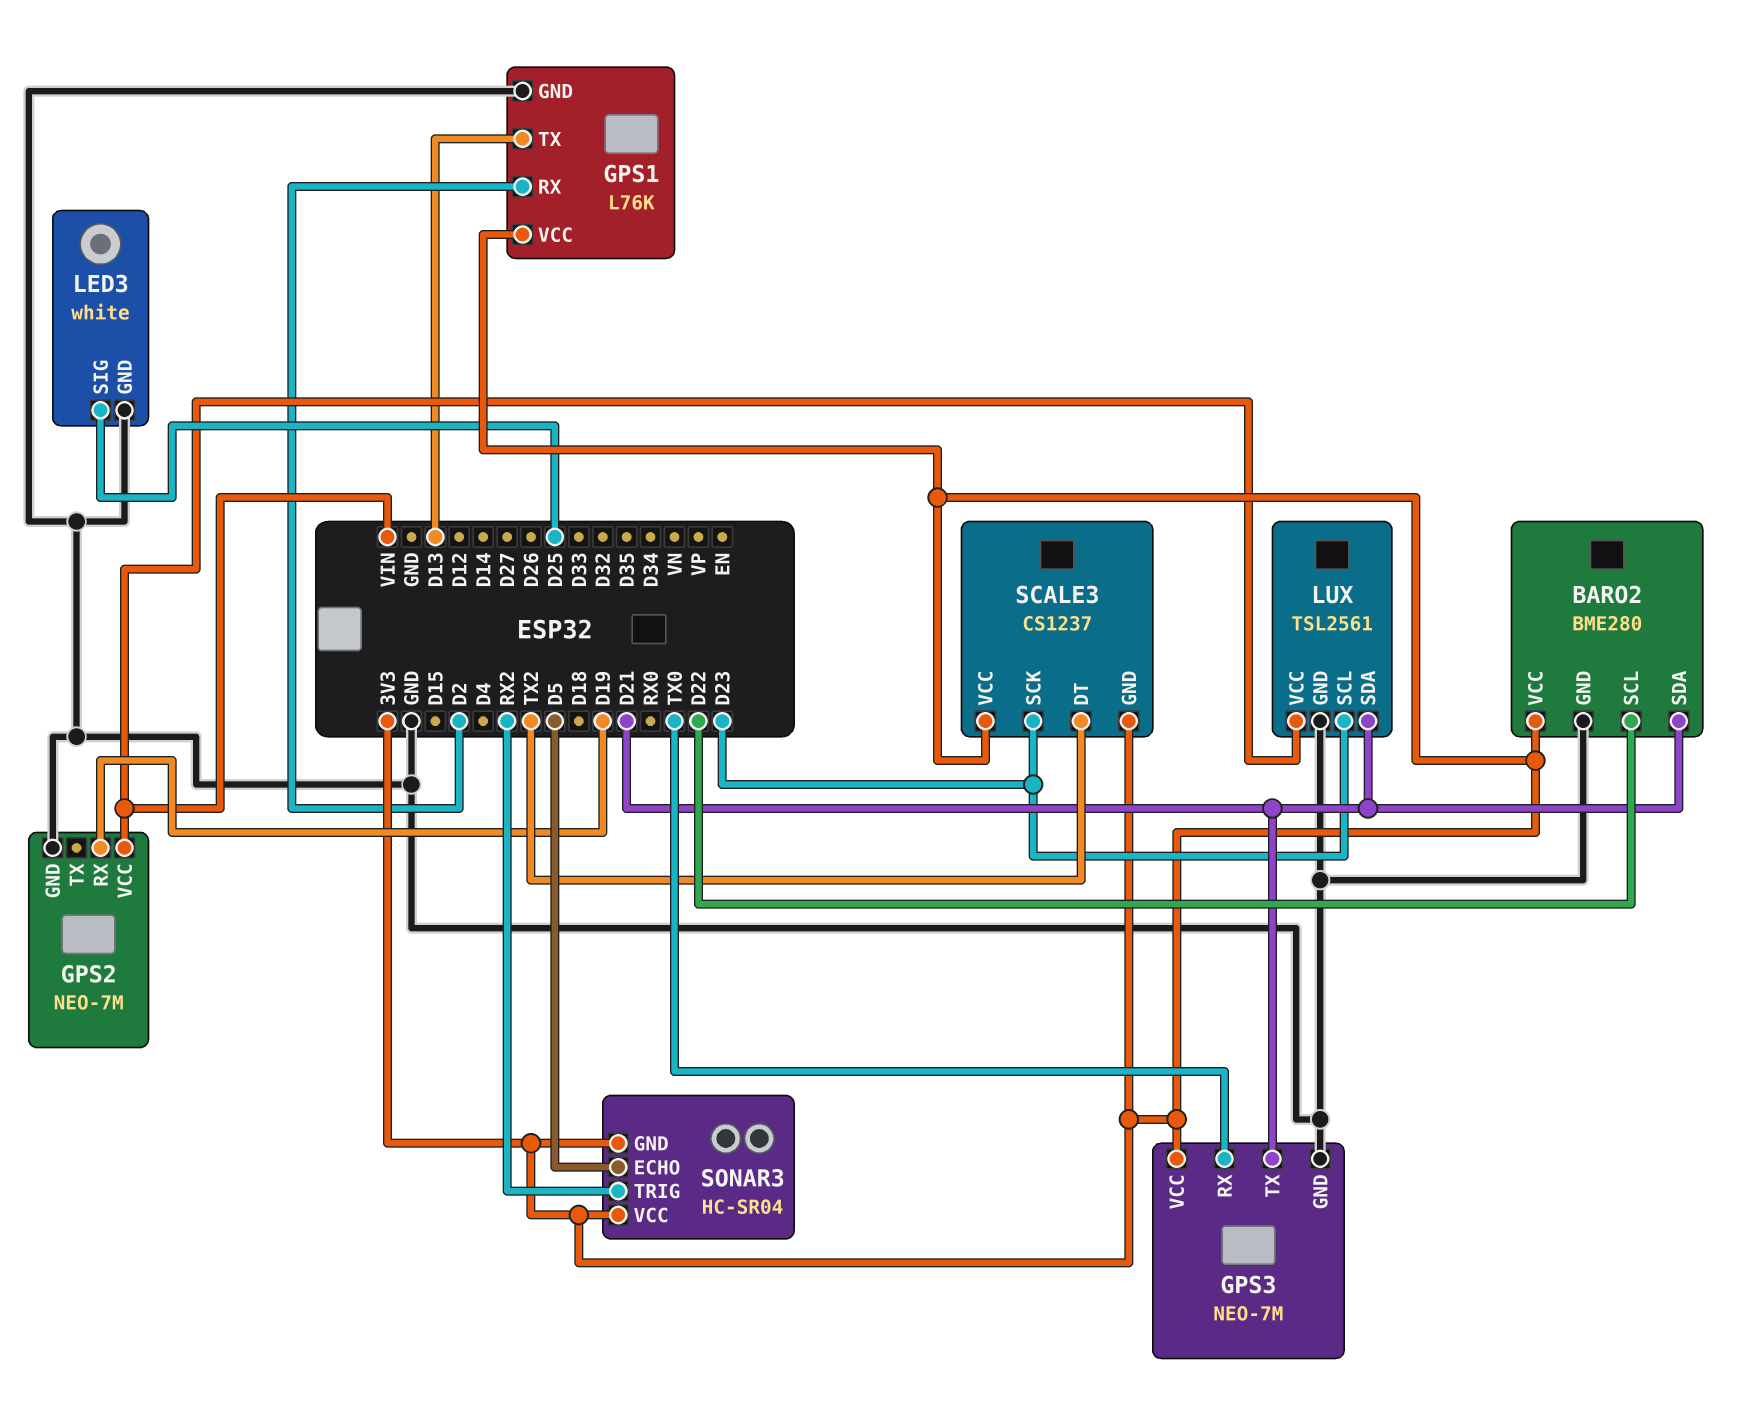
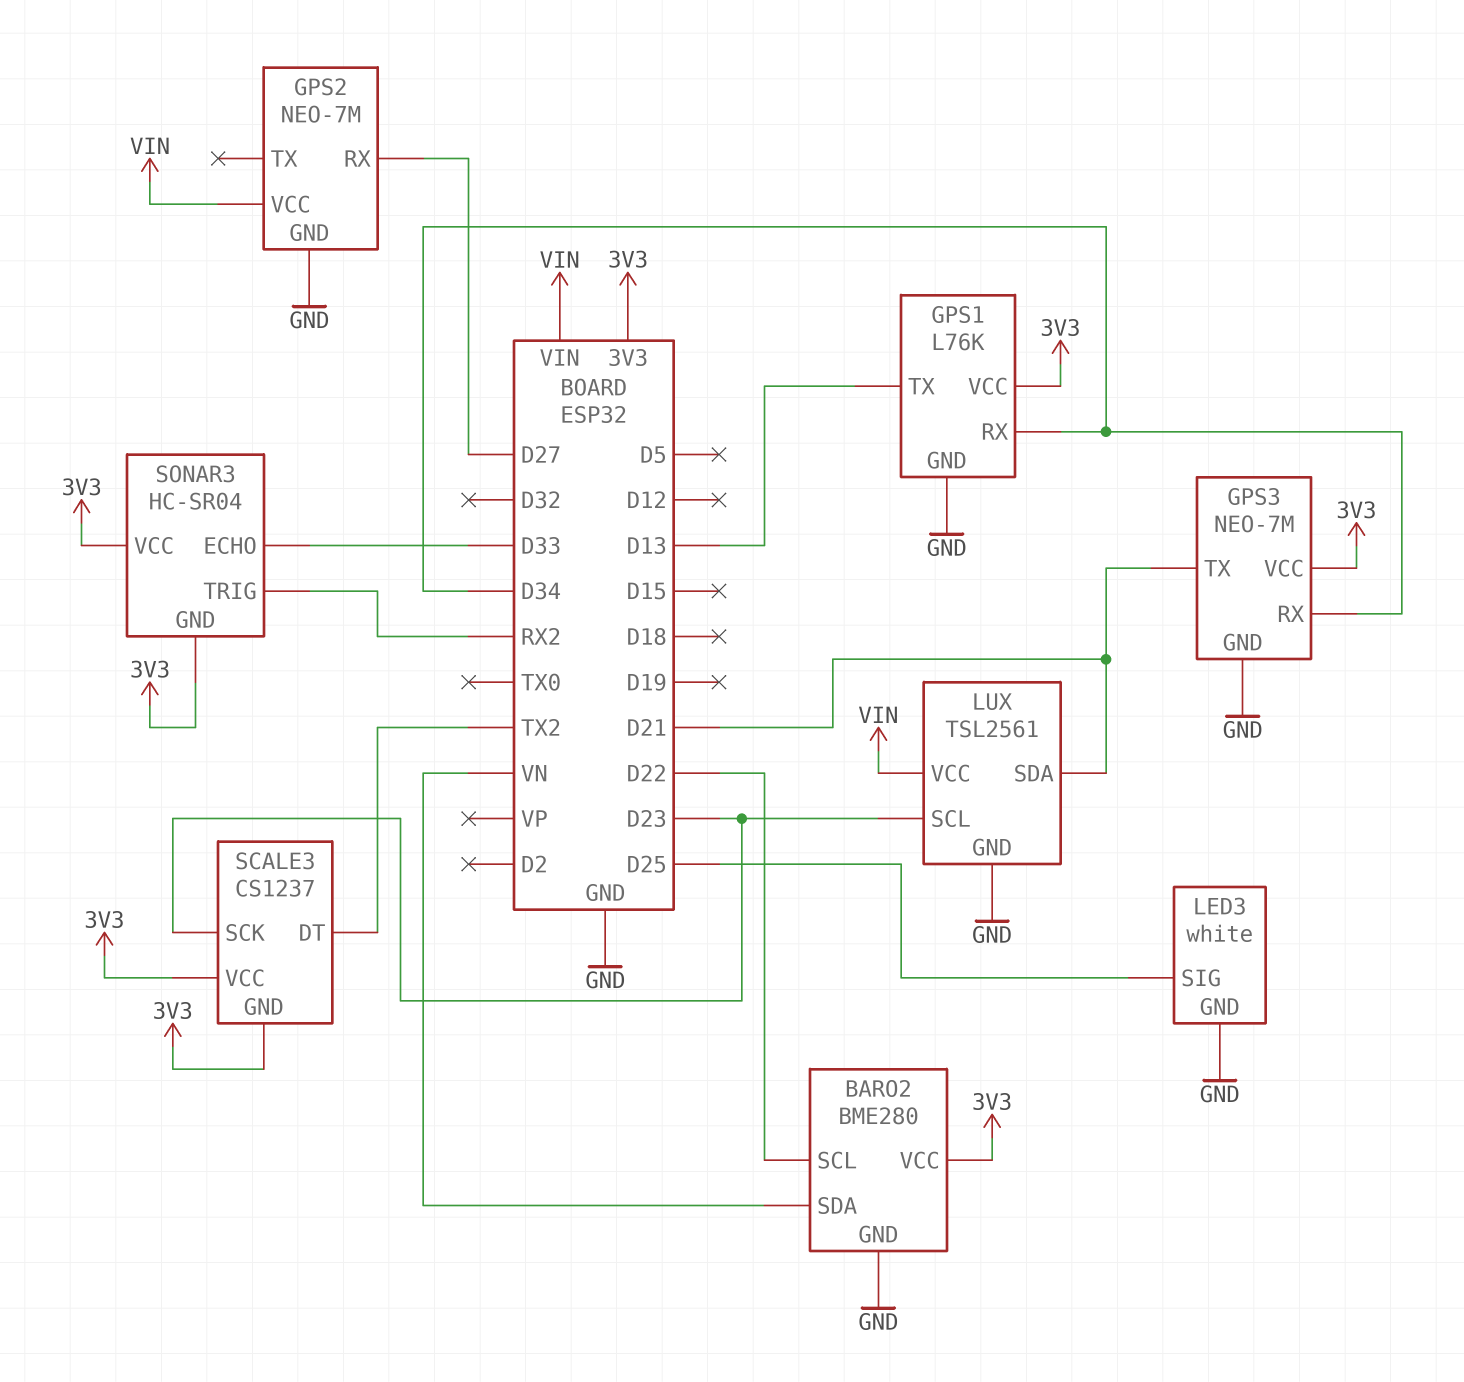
BARO2 pin SDA: D21 -> VN
GPS1 pin RX: D2 -> D34
GPS2 pin RX: D19 -> D27
GPS3 pin RX: TX0 -> D34
SONAR3 pin ECHO: D5 -> D33

